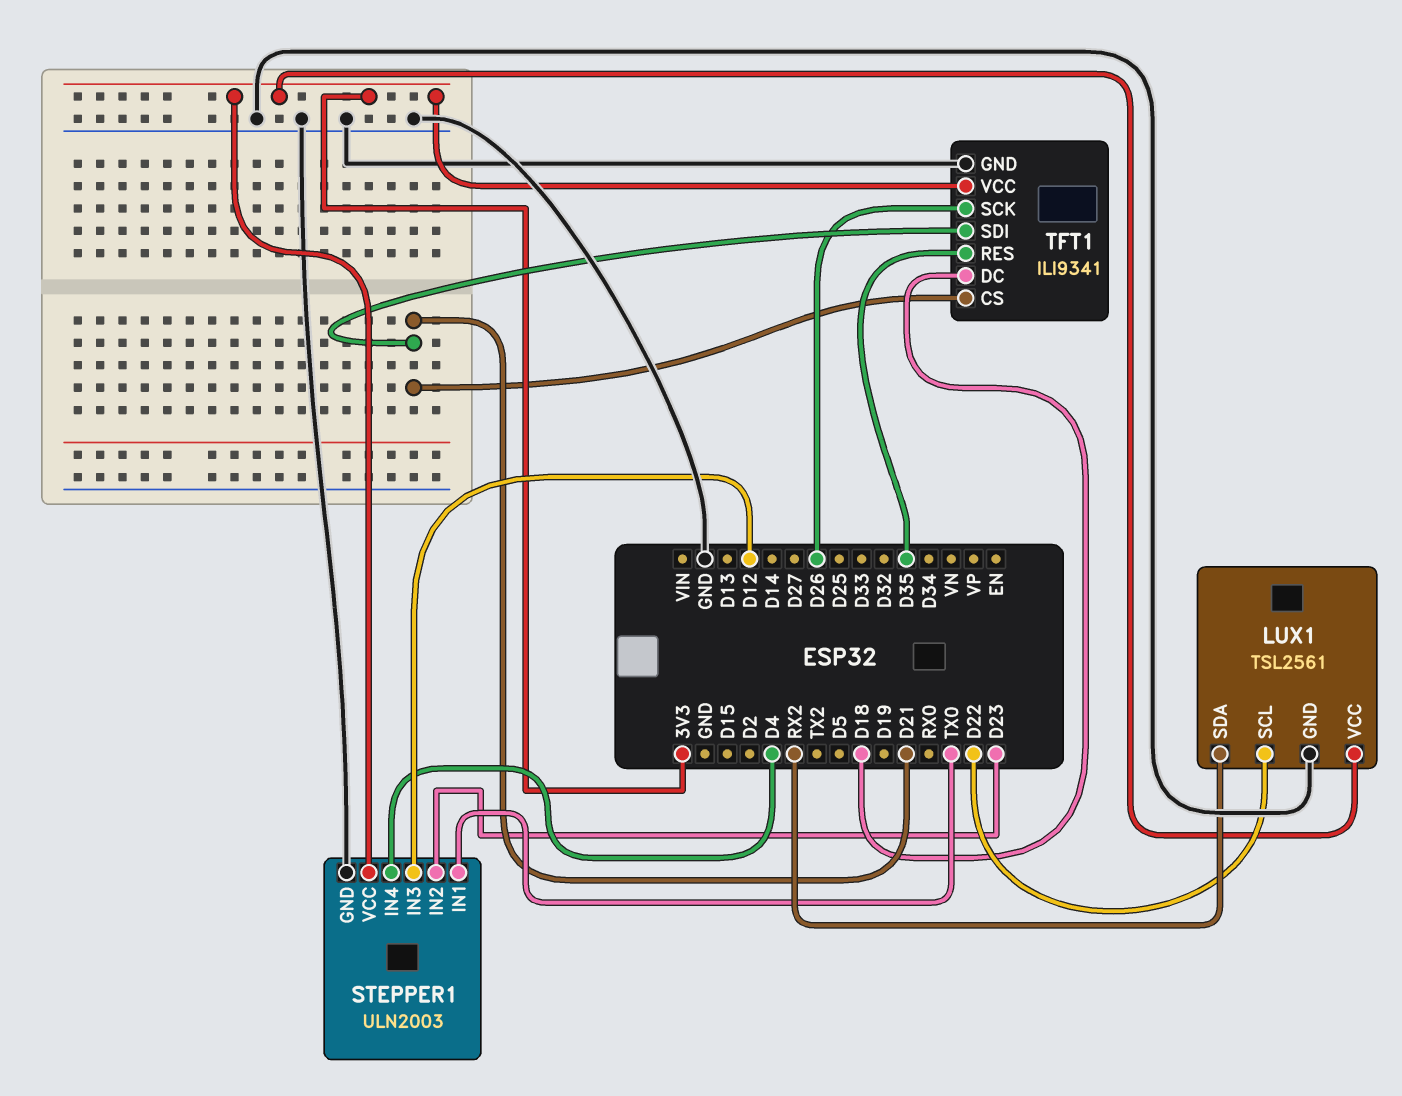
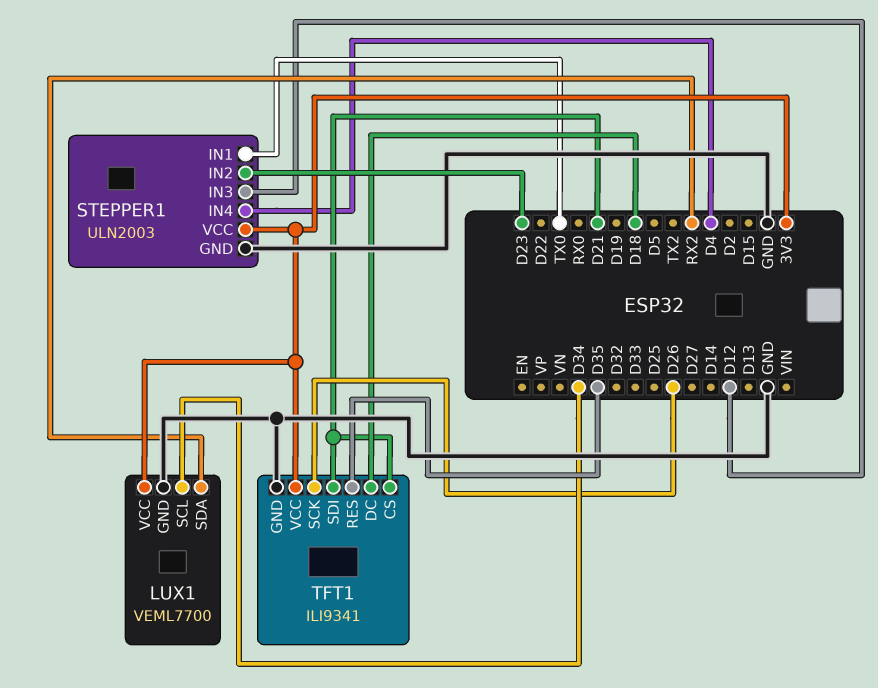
LUX1: TSL2561 -> VEML7700
LUX1 pin SCL: D22 -> D34

